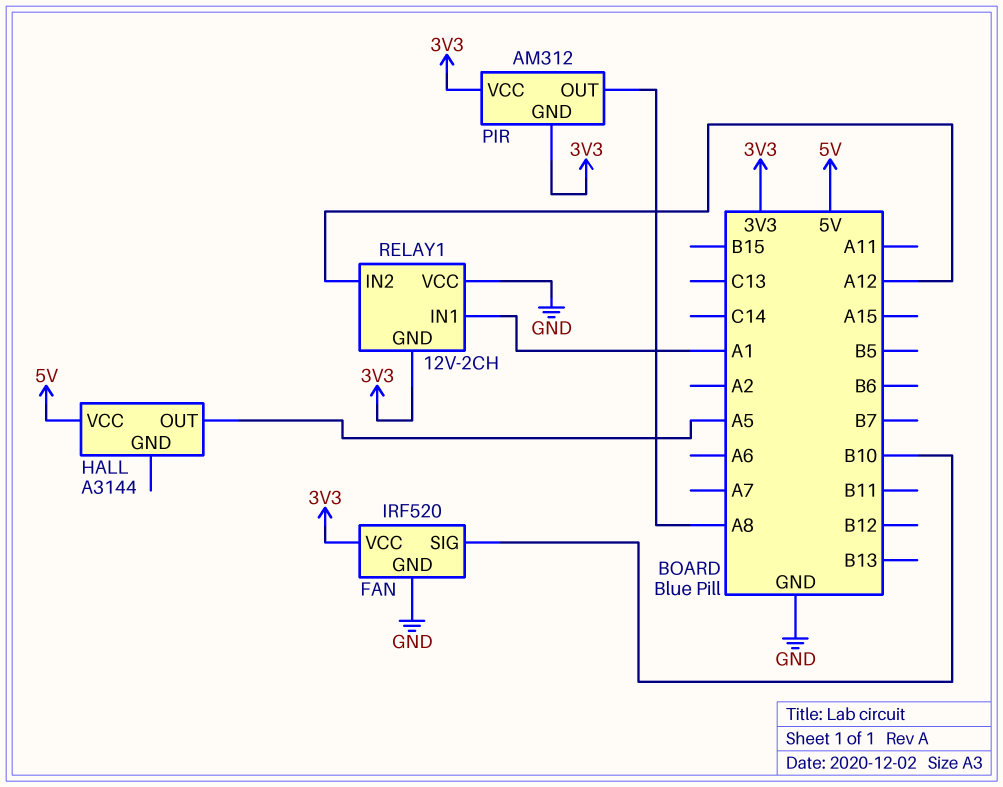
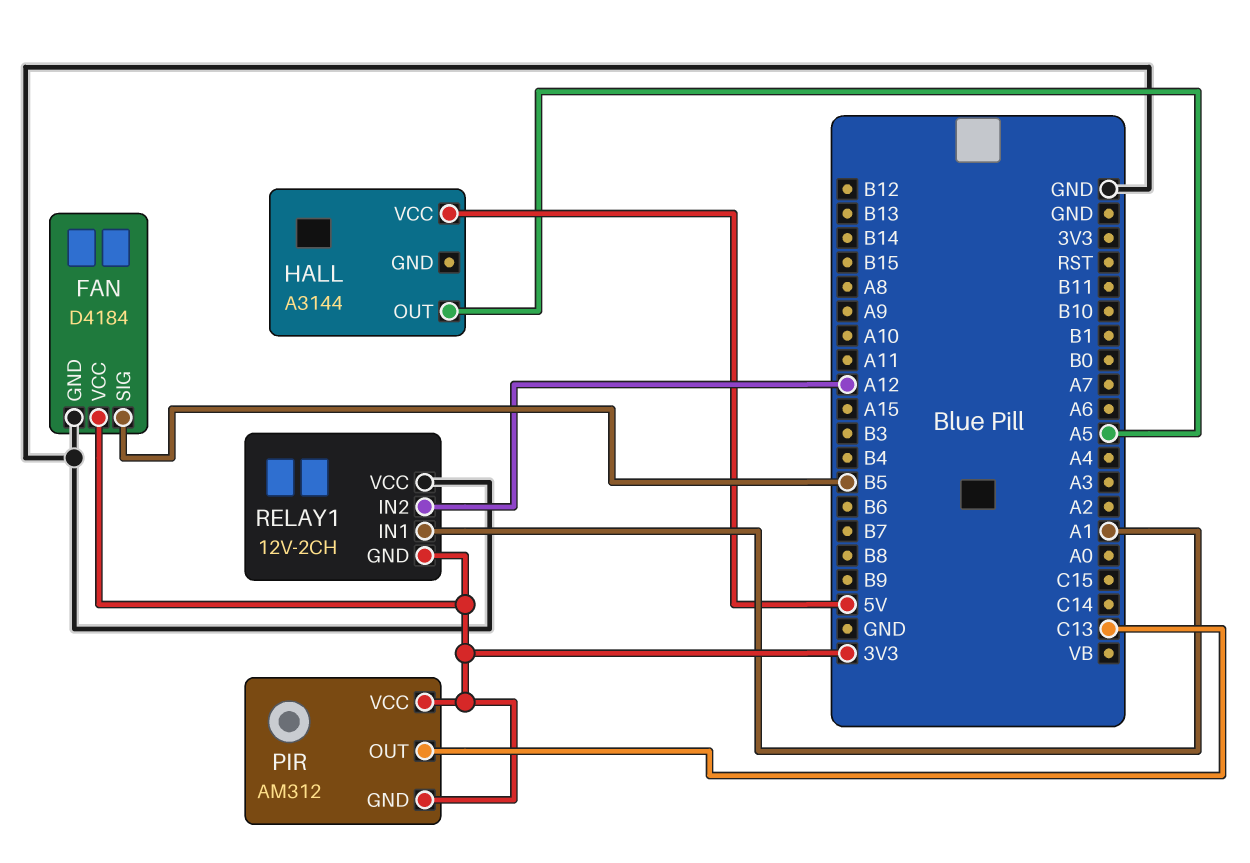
FAN: IRF520 -> D4184
FAN pin SIG: B10 -> B5
PIR pin OUT: A8 -> C13

